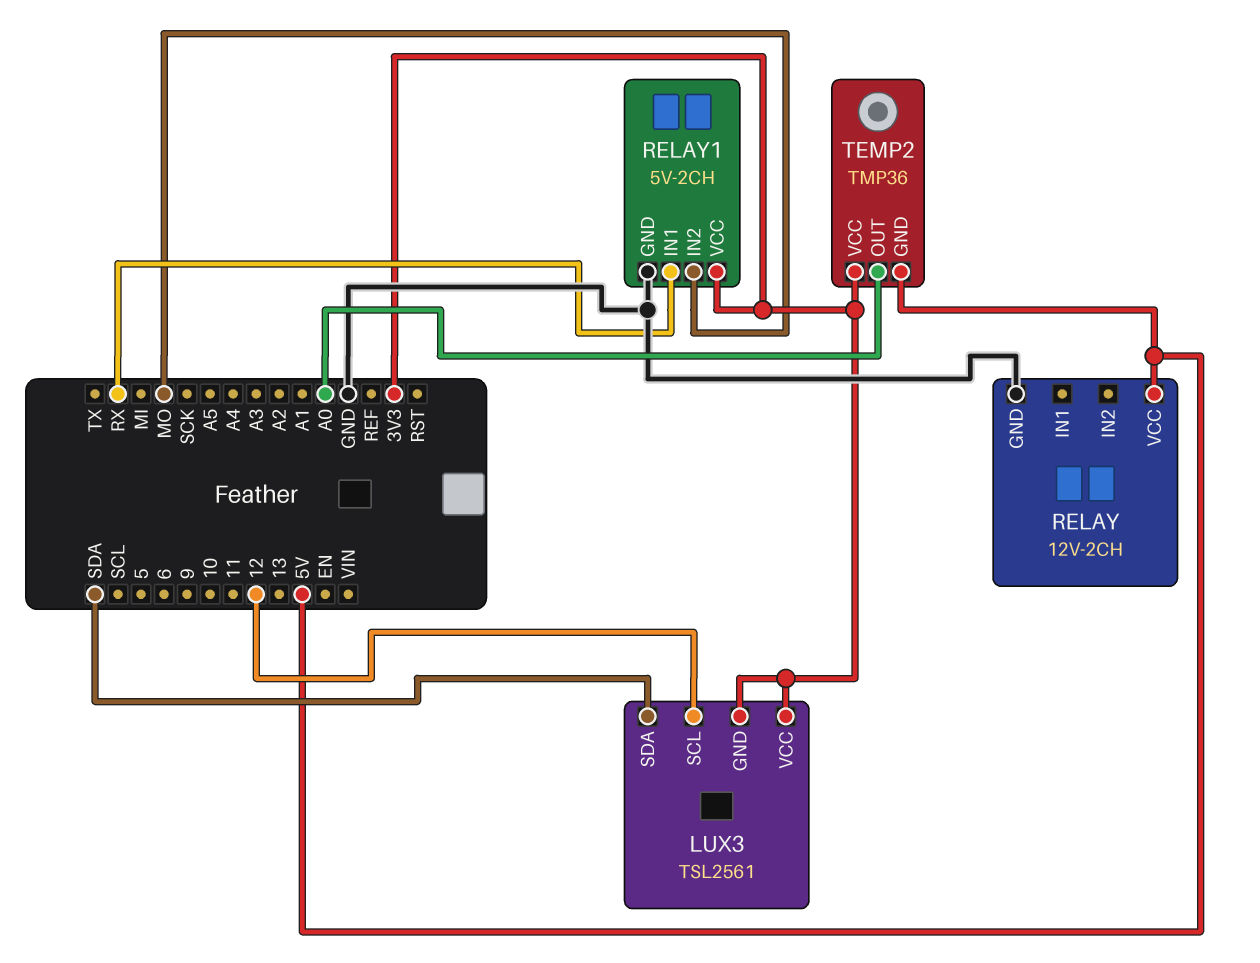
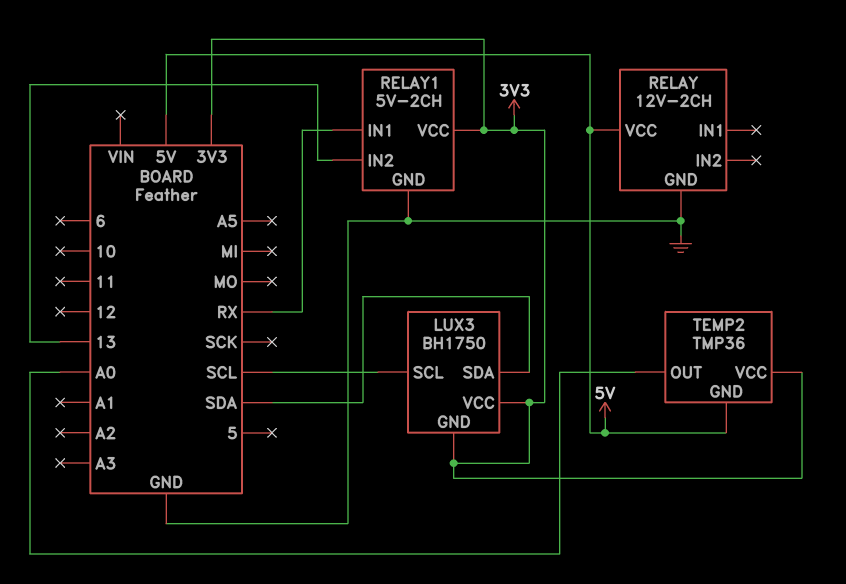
LUX3: TSL2561 -> BH1750
LUX3 pin SCL: 12 -> SCL
RELAY1 pin IN2: MO -> 13

